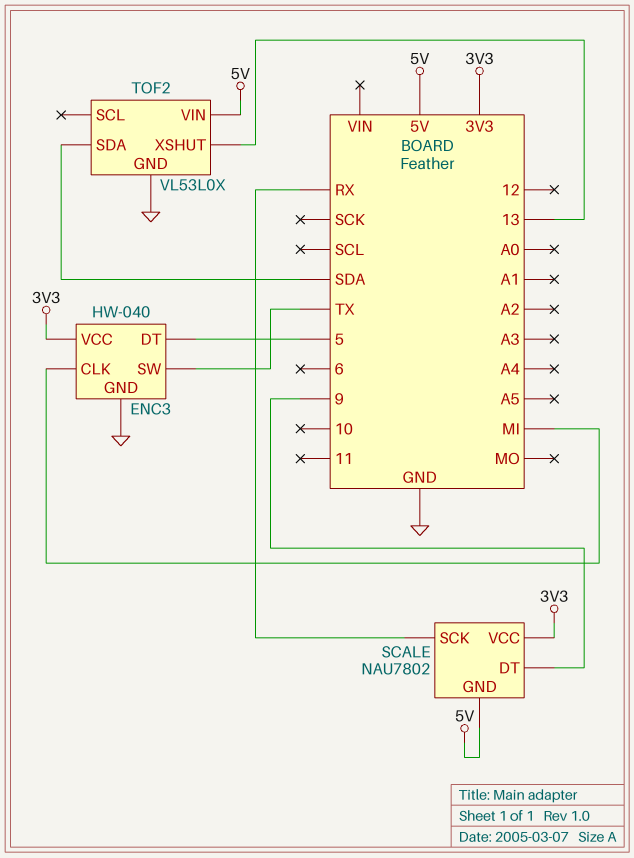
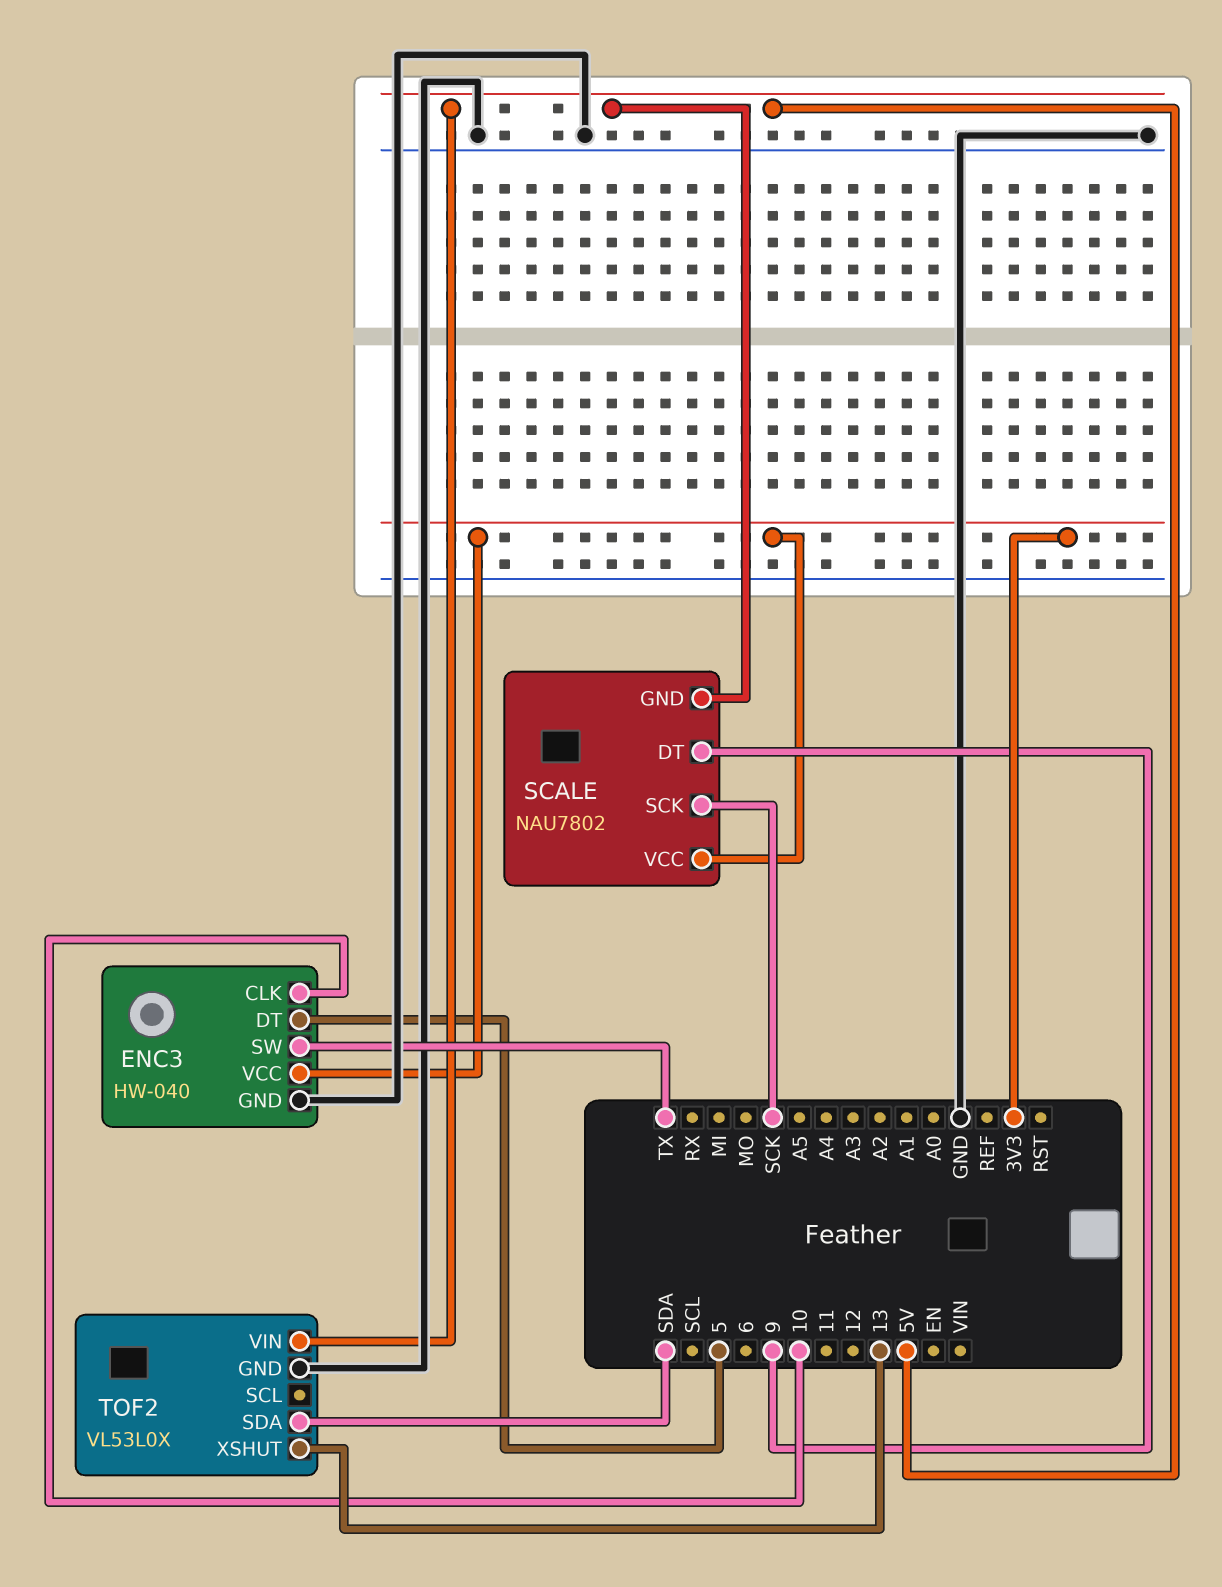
ENC3 pin CLK: MI -> 10
SCALE pin SCK: RX -> SCK

